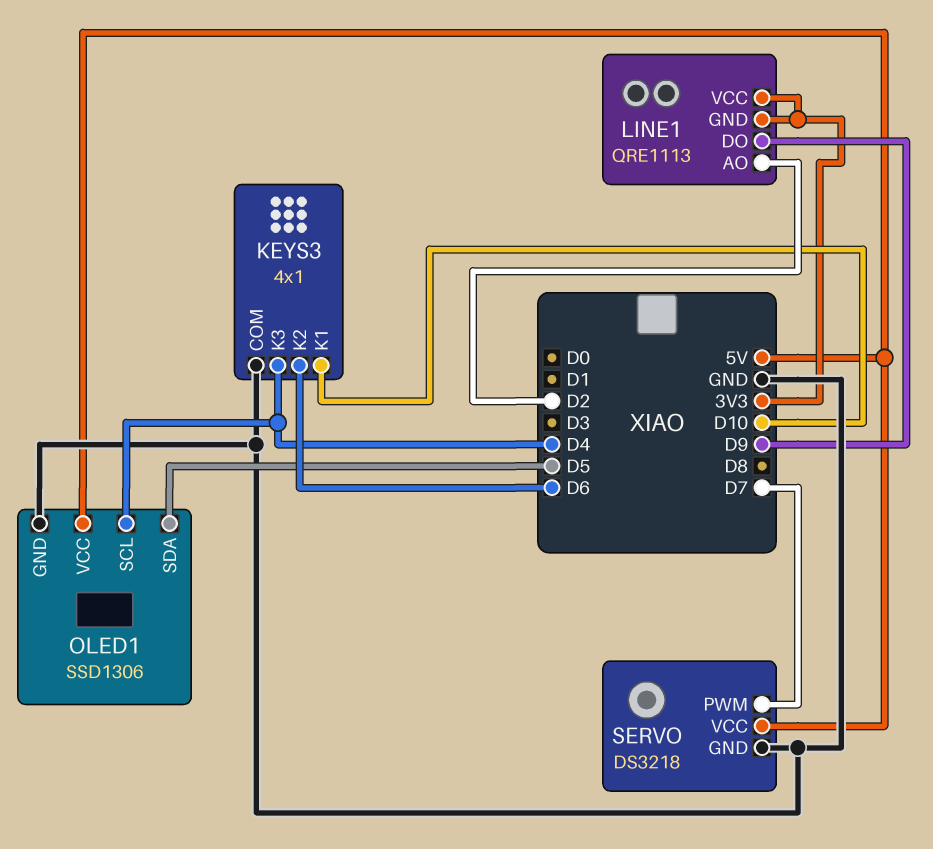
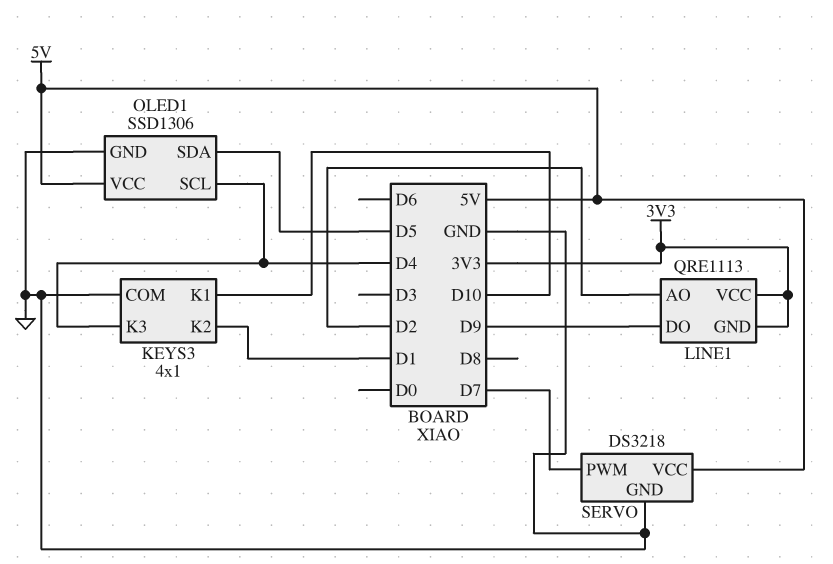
KEYS3 pin K2: D6 -> D1

